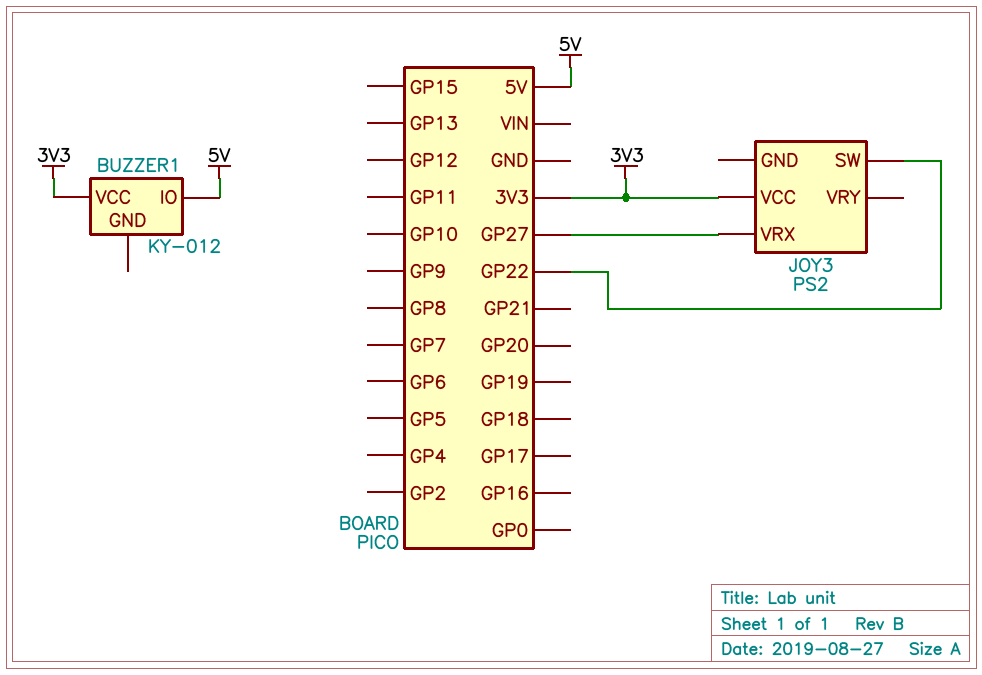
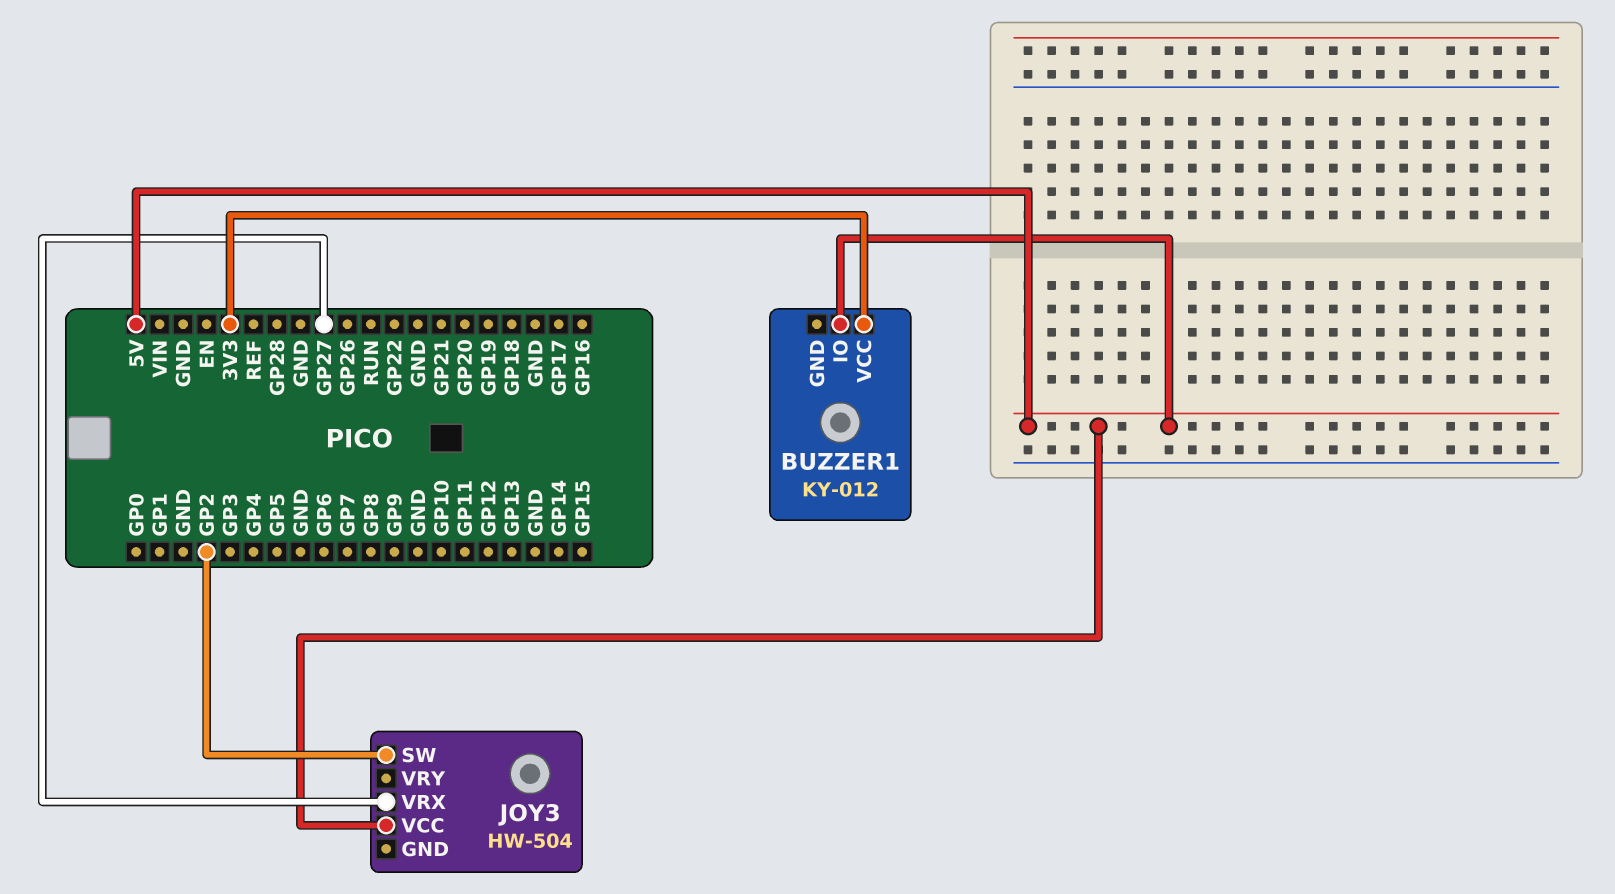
JOY3: PS2 -> HW-504
JOY3 pin SW: GP22 -> GP2
JOY3 pin VCC: 3V3 -> 5V

